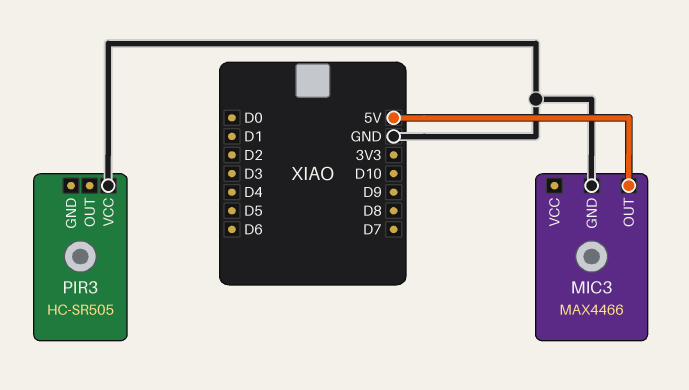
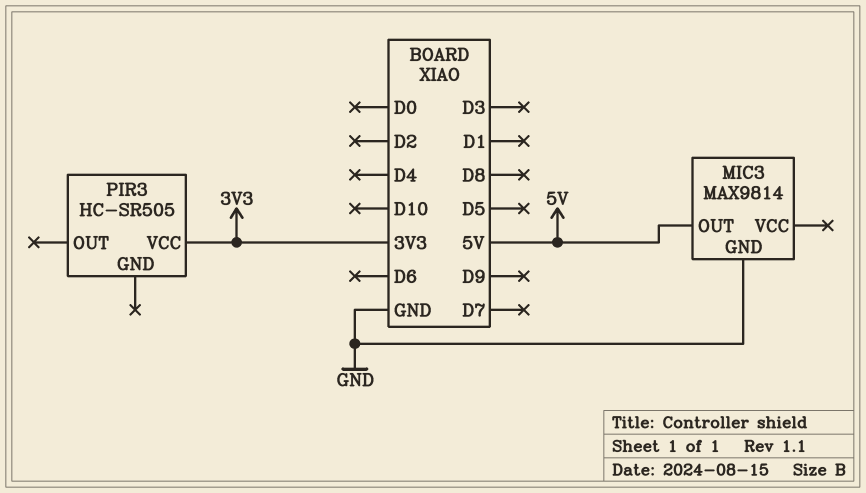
MIC3: MAX4466 -> MAX9814
PIR3 pin VCC: GND -> 3V3

